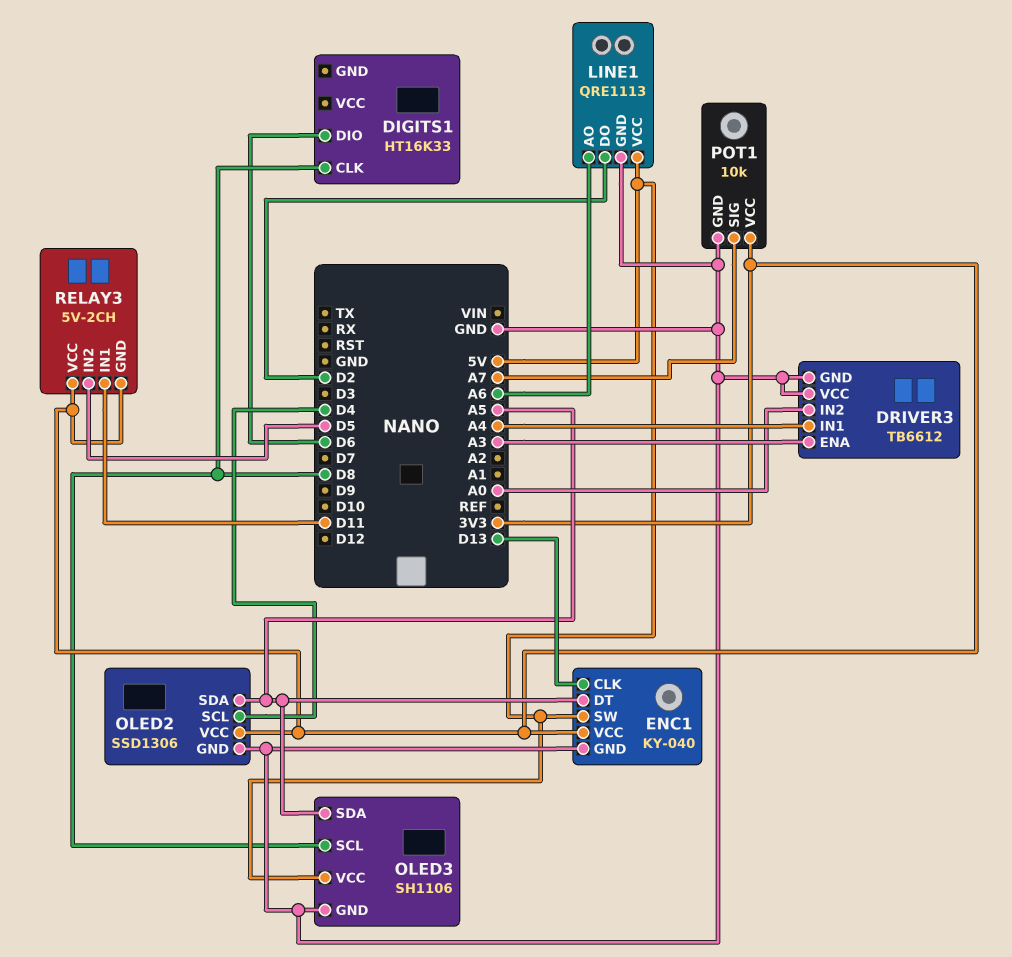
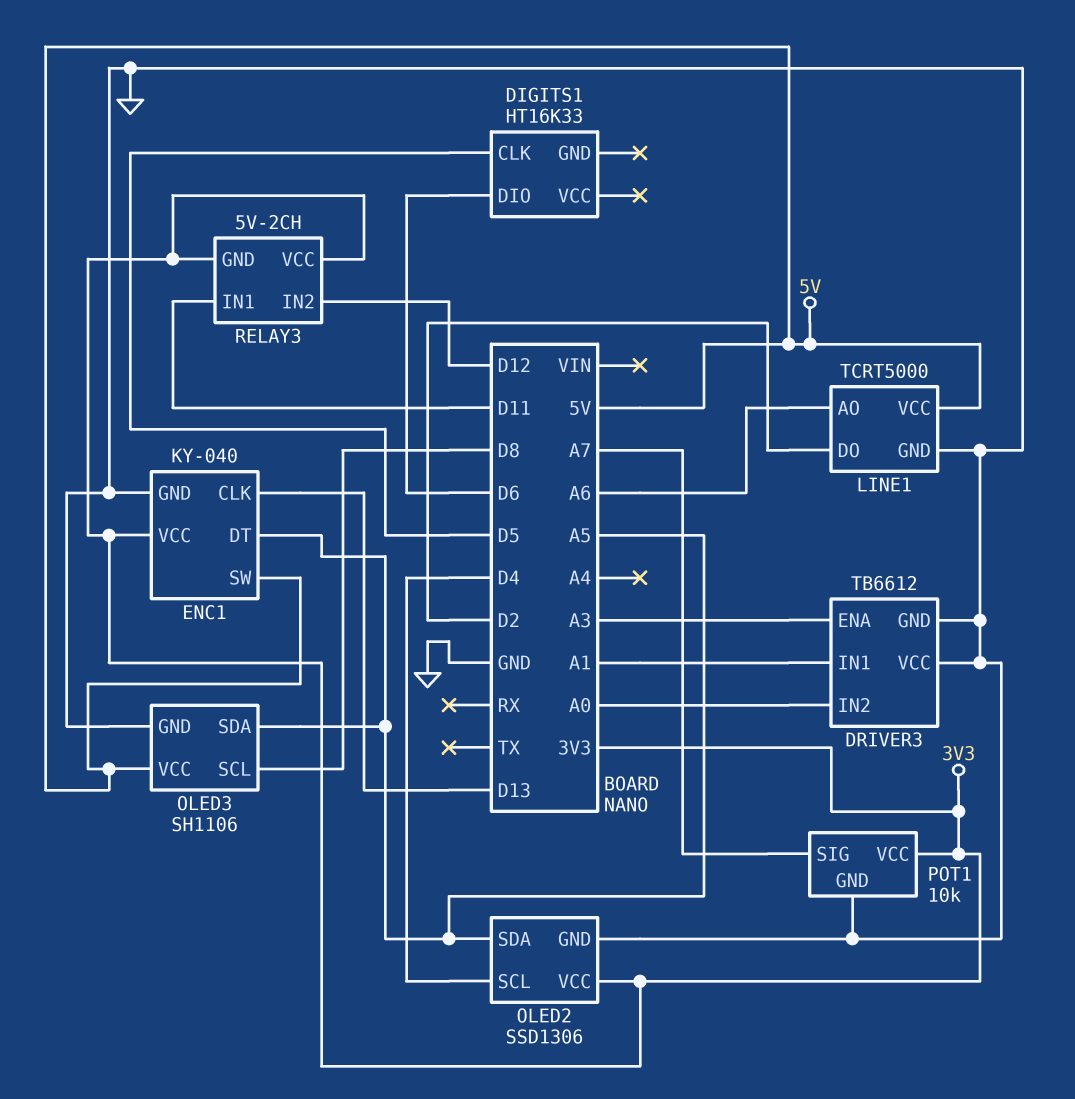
DIGITS1 pin CLK: D8 -> D5
DRIVER3 pin IN1: A4 -> A1
LINE1: QRE1113 -> TCRT5000
RELAY3 pin IN2: D5 -> D12

